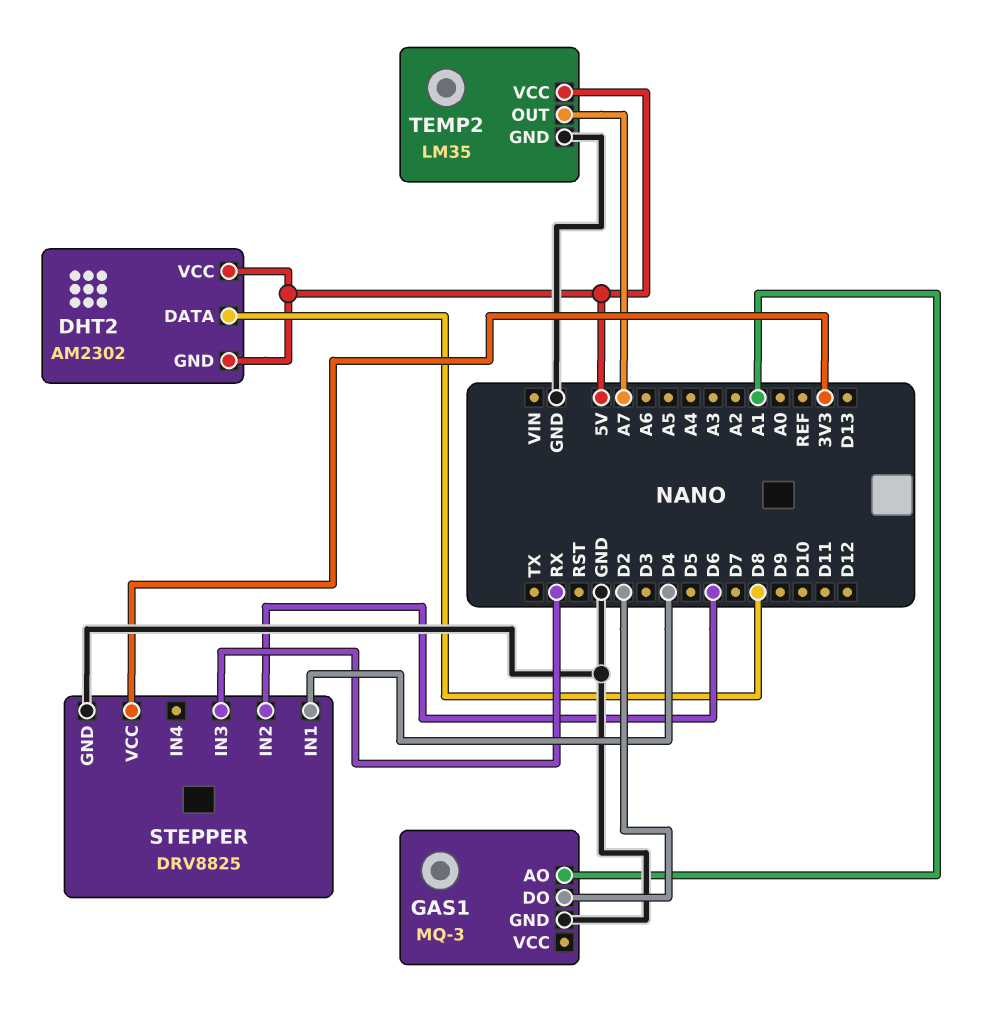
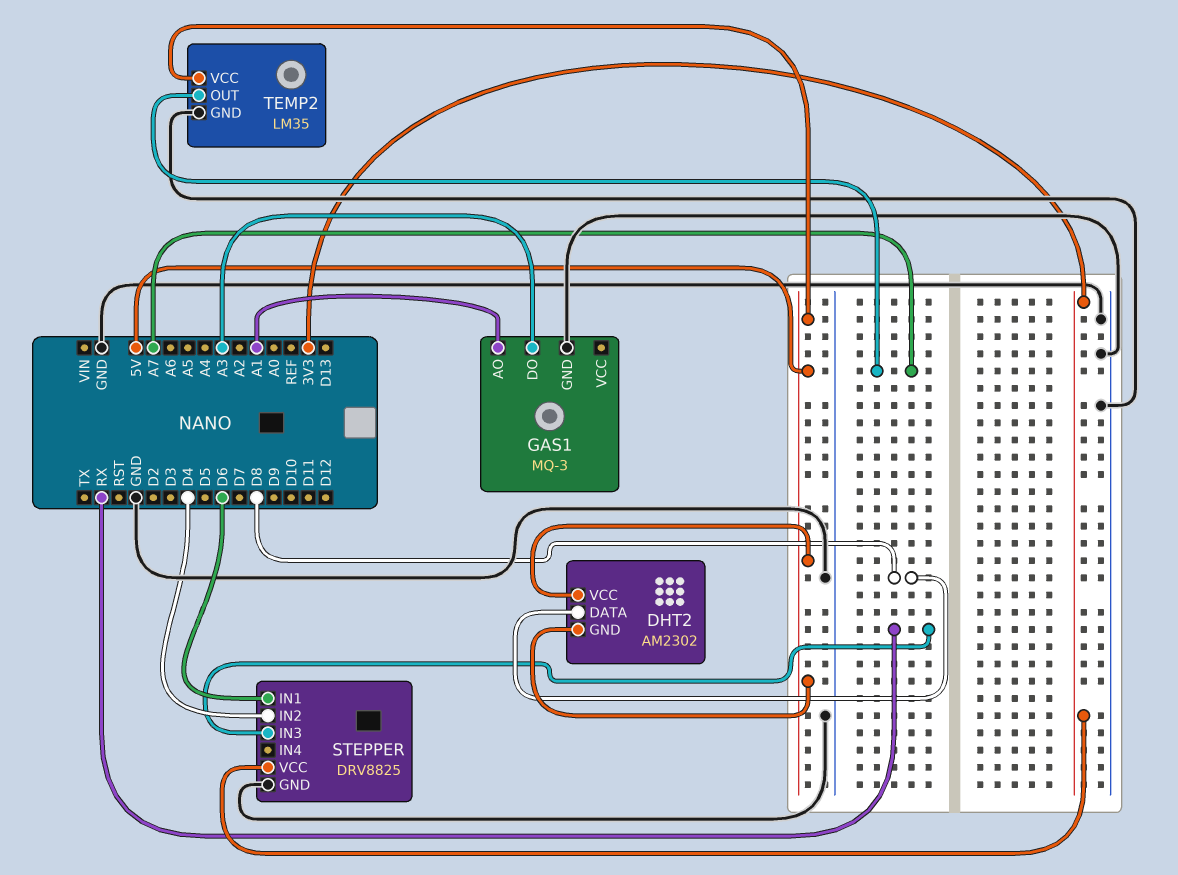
GAS1 pin DO: D2 -> A3
STEPPER pin IN1: D4 -> D6
STEPPER pin IN2: D6 -> D4

